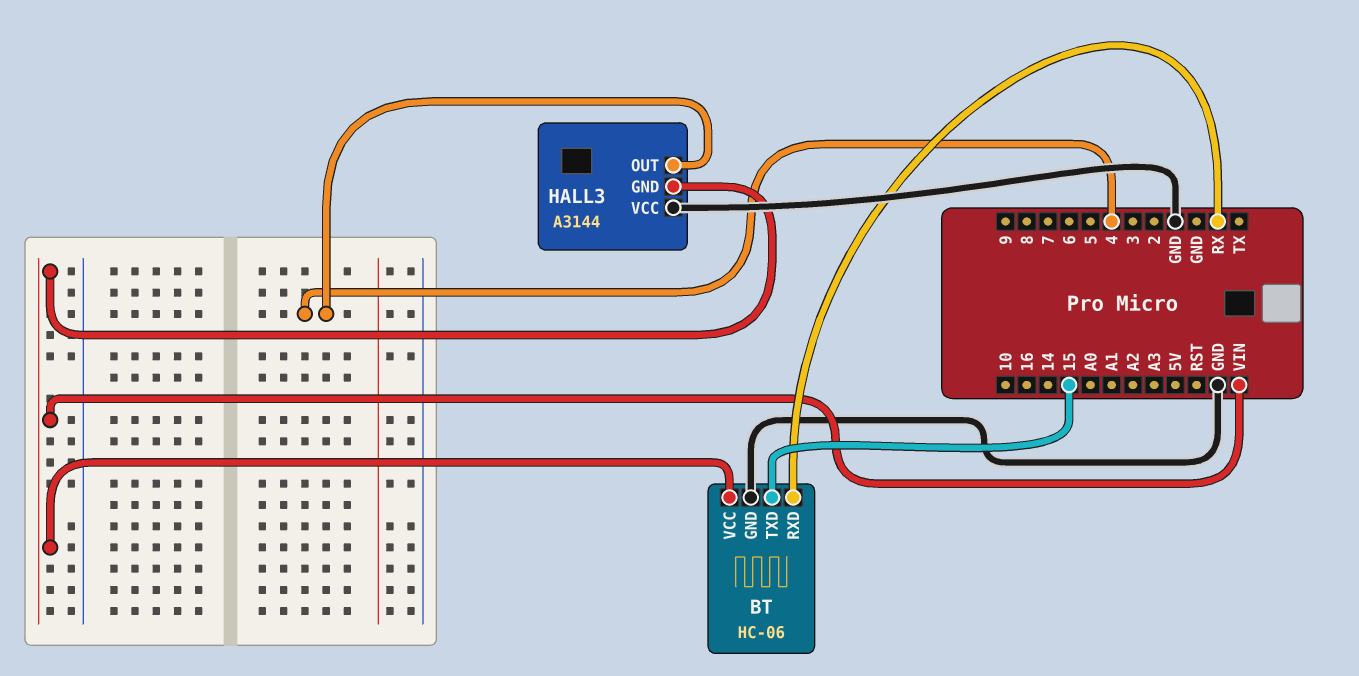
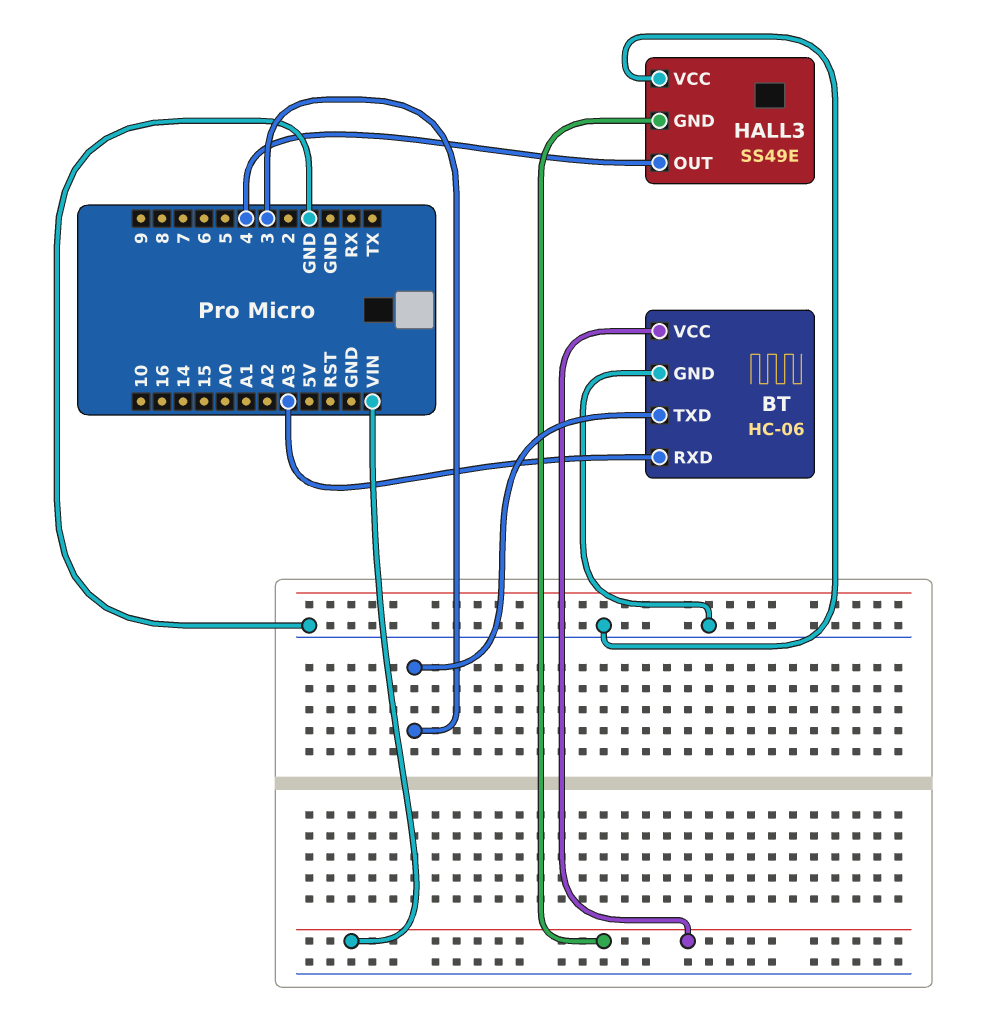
BT pin RXD: RX -> A3
BT pin TXD: 15 -> 3
HALL3: A3144 -> SS49E

